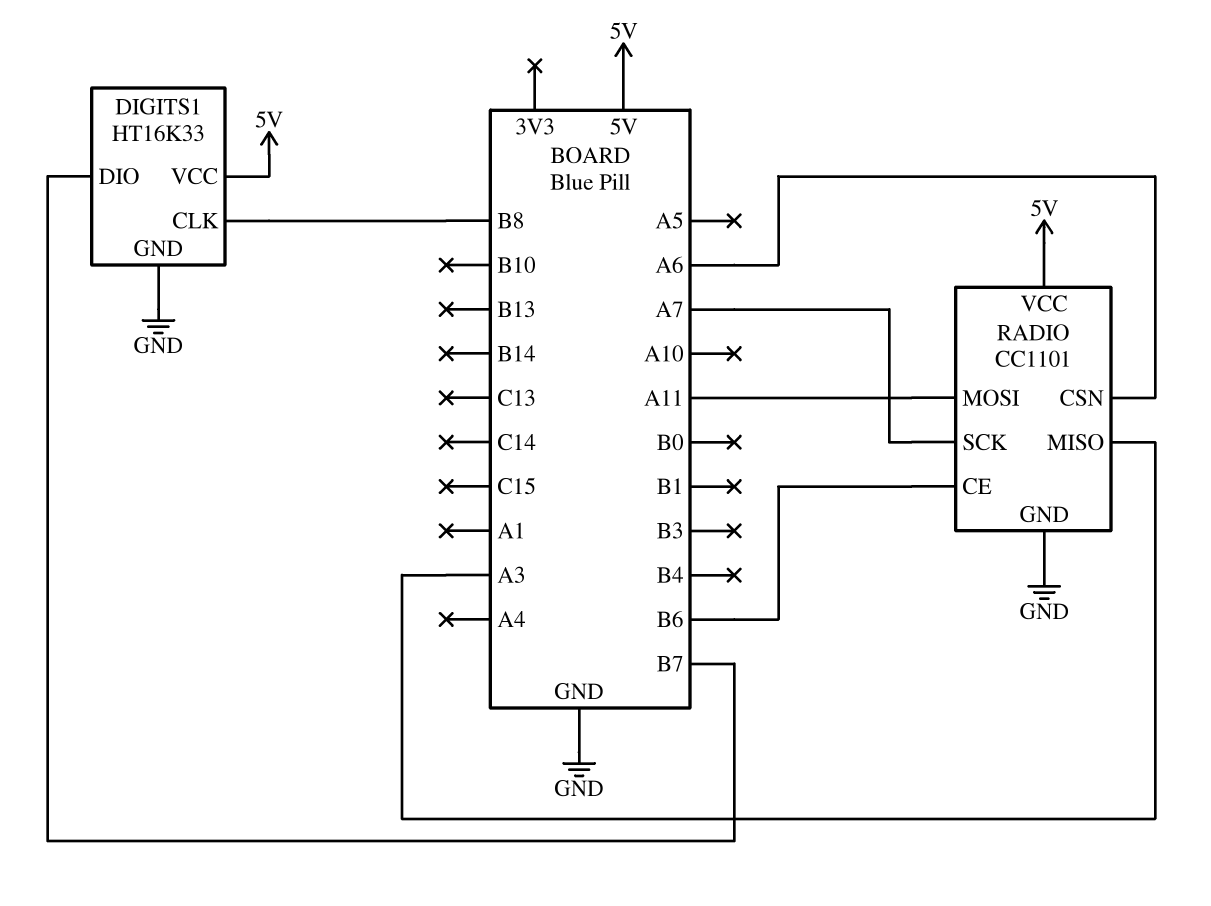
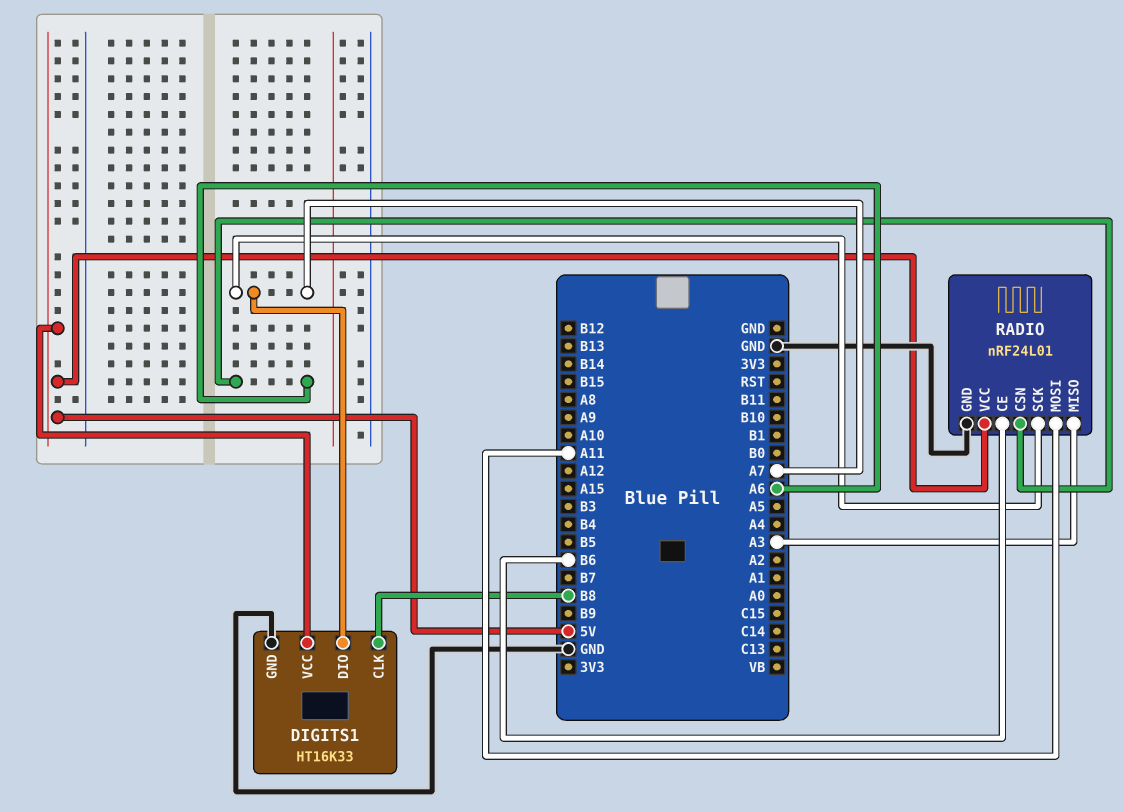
DIGITS1 pin DIO: B7 -> A7
RADIO: CC1101 -> nRF24L01

